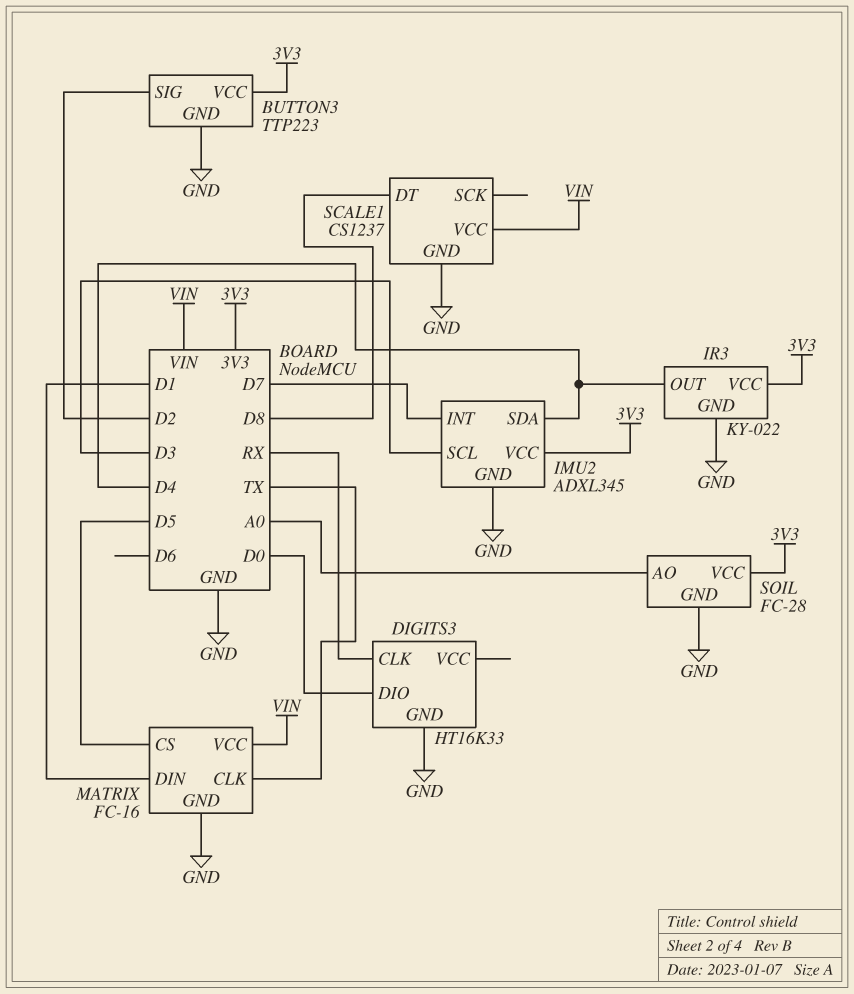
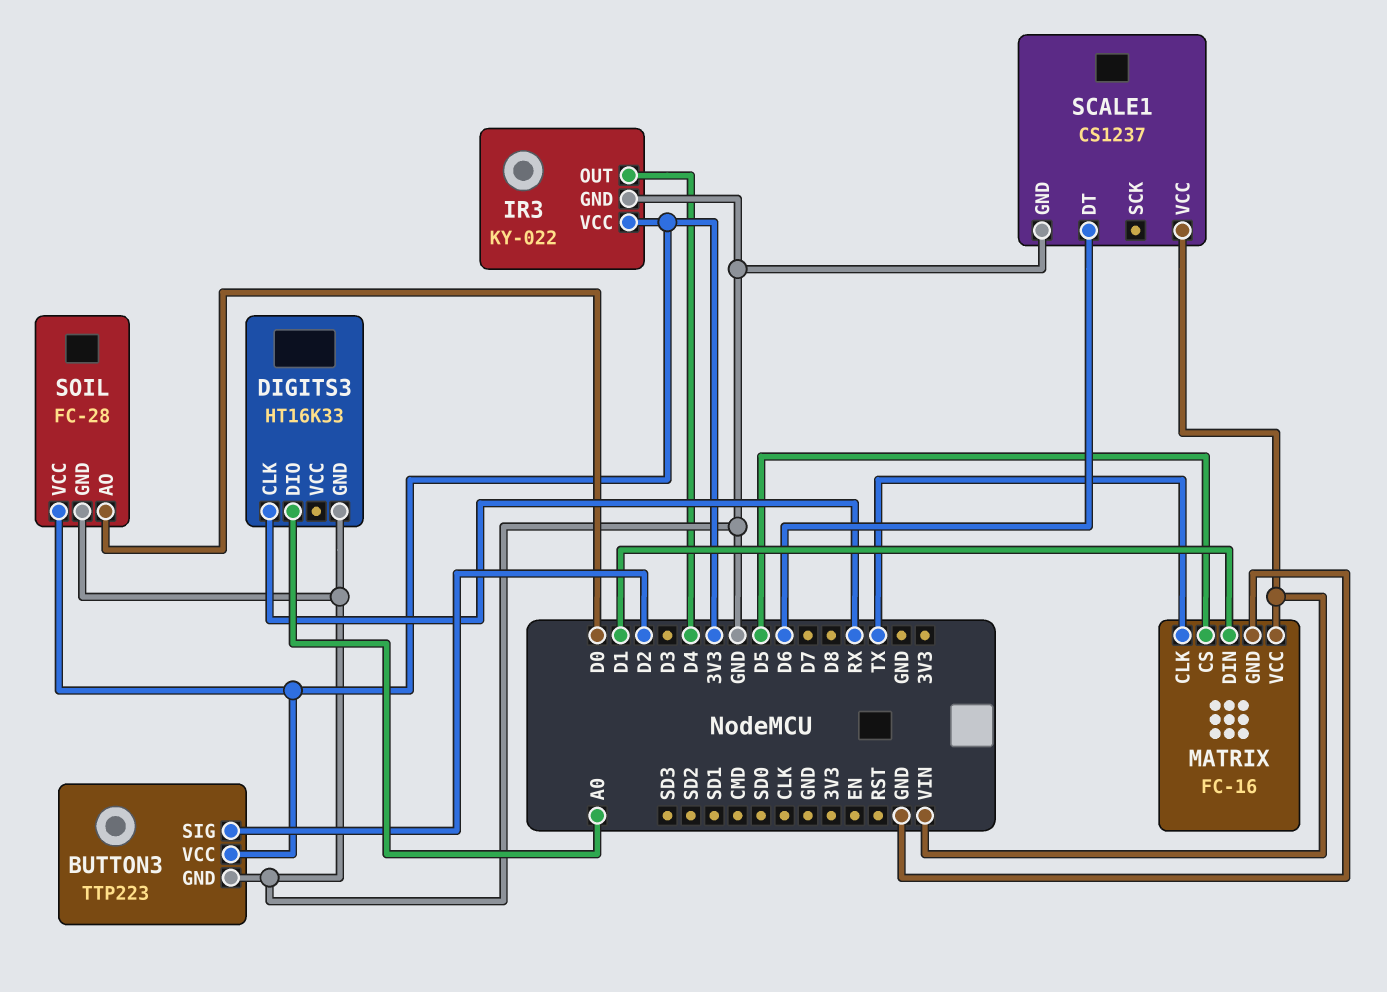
DIGITS3 pin DIO: D0 -> A0
IMU2: ADXL345 -> none
IMU2 pin GND: GND -> none
IMU2 pin INT: D7 -> none
IMU2 pin SCL: D3 -> none
IMU2 pin SDA: D4 -> none
IMU2 pin VCC: 3V3 -> none
SCALE1 pin DT: D8 -> D6
SOIL pin AO: A0 -> D0

